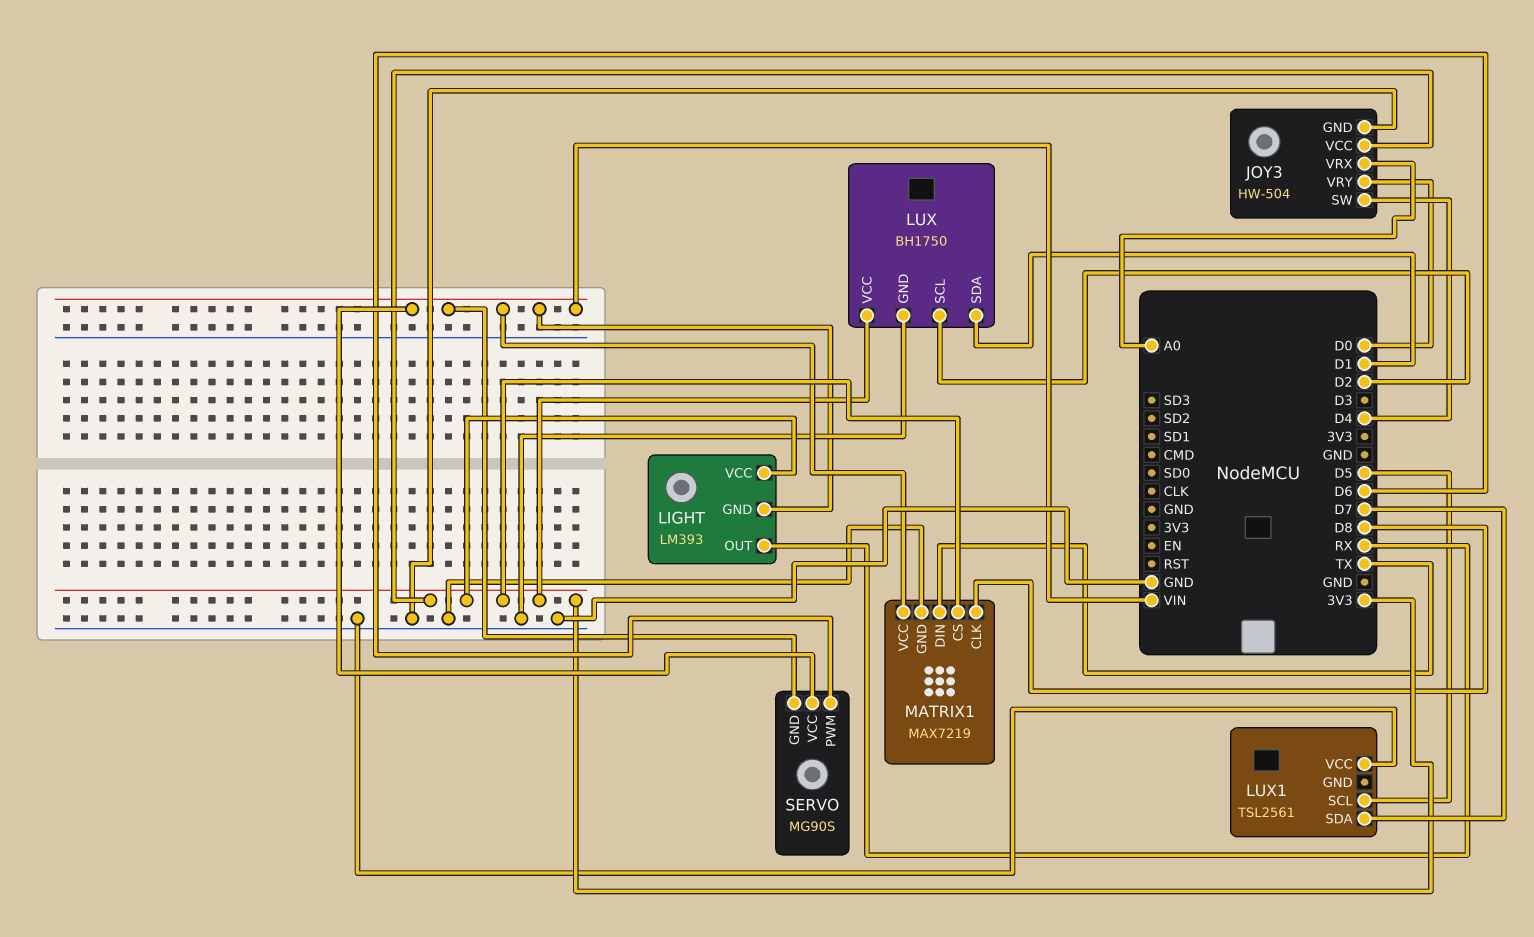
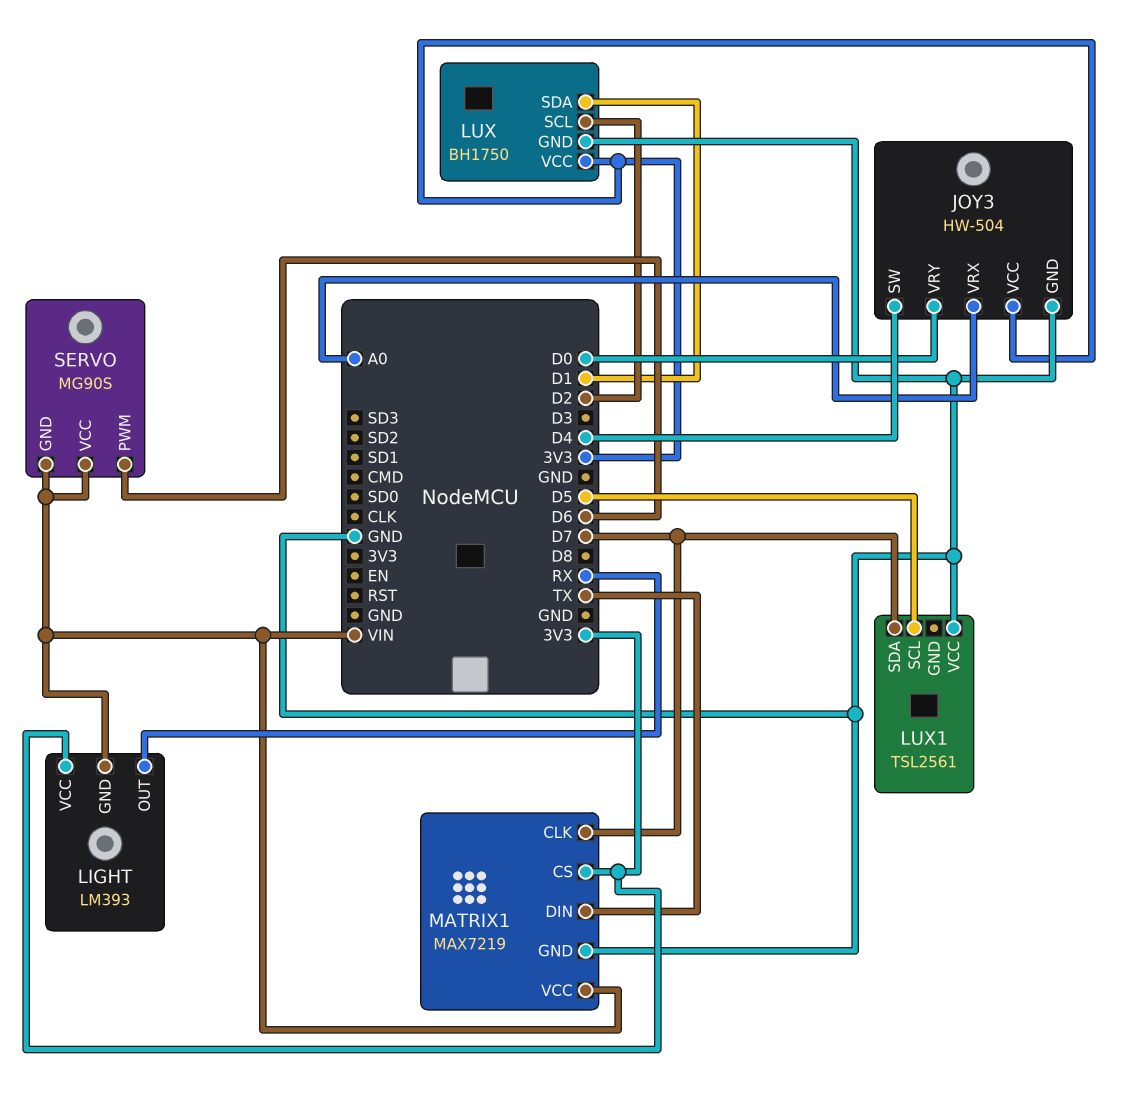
MATRIX1 pin CLK: D8 -> D7

